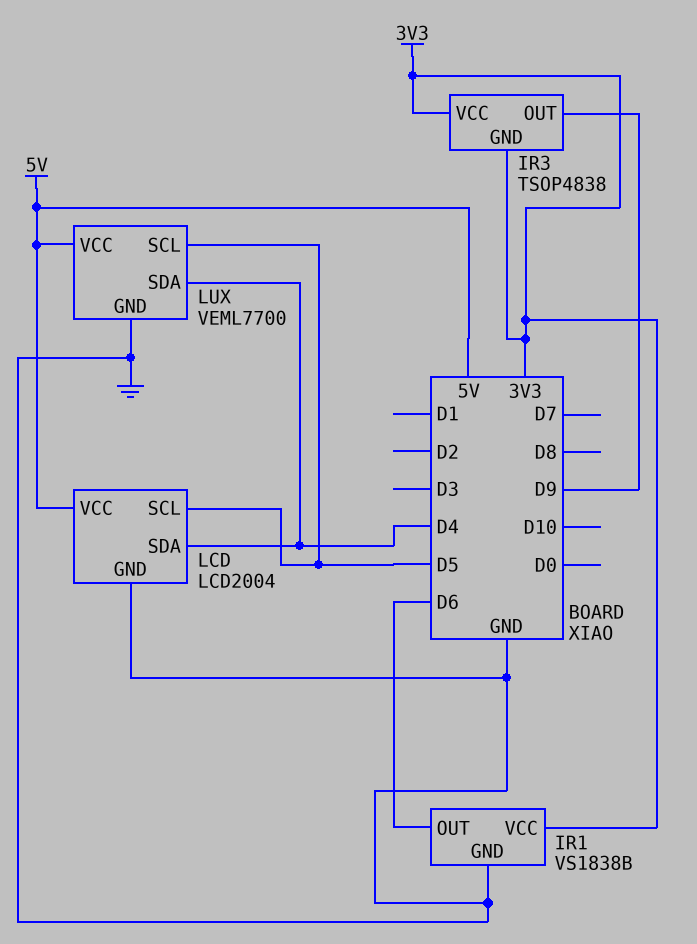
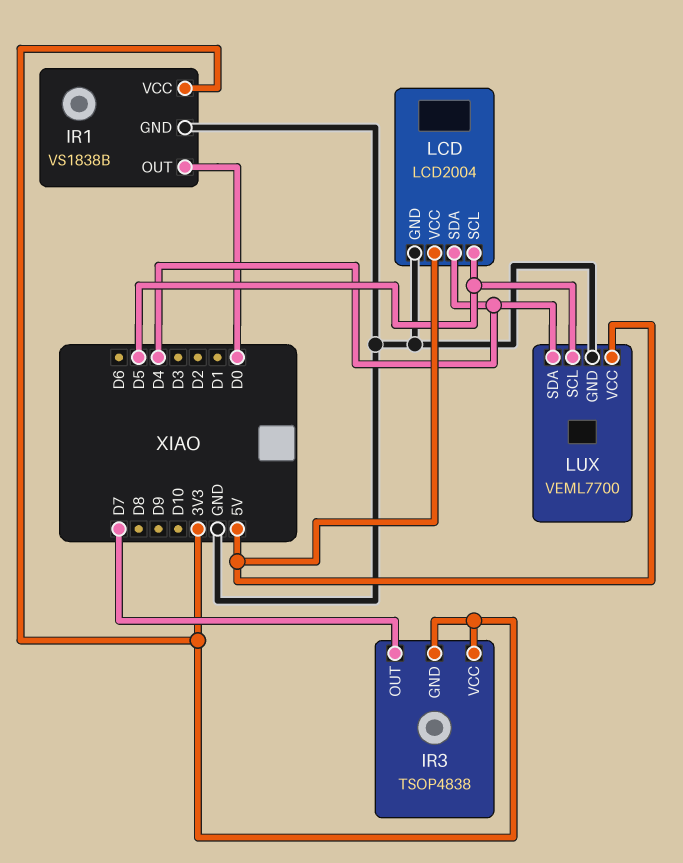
IR1 pin OUT: D6 -> D0
IR3 pin OUT: D9 -> D7

